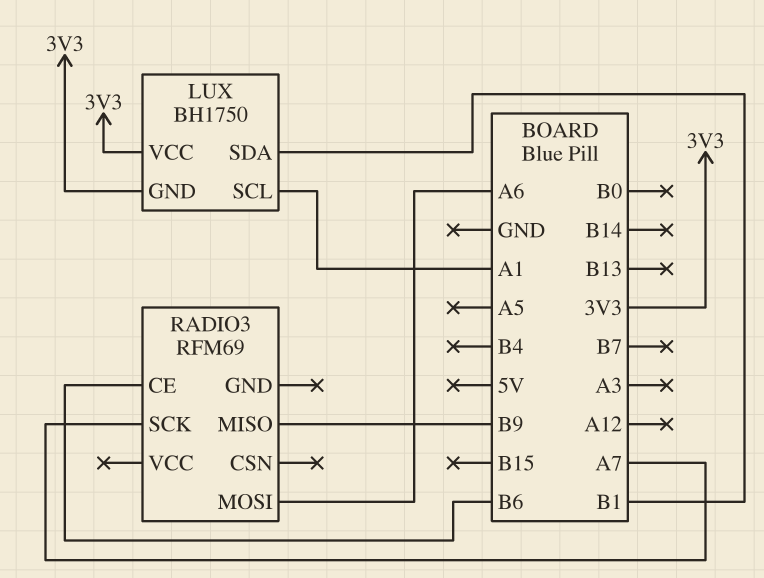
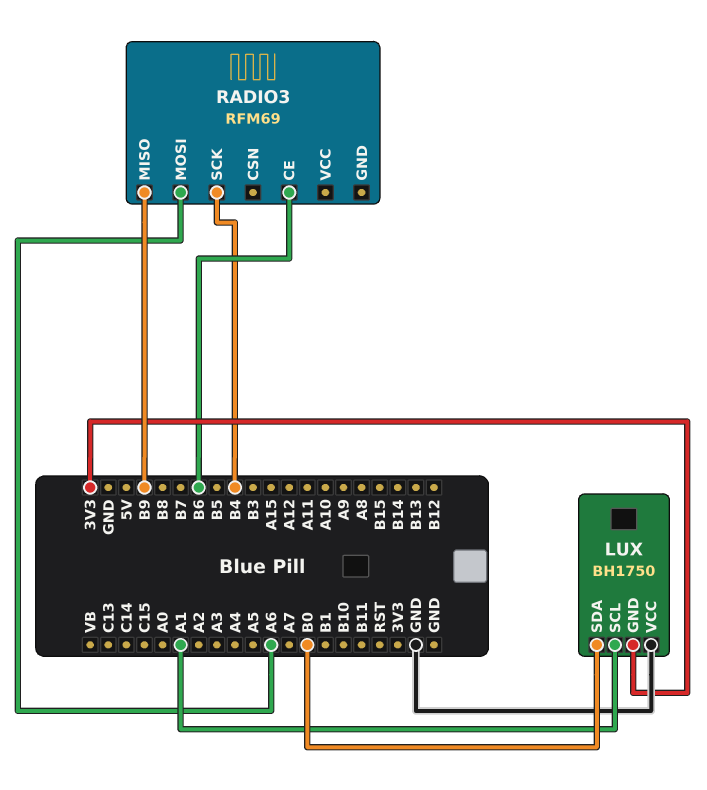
LUX pin SDA: B1 -> B0
LUX pin VCC: 3V3 -> GND
RADIO3 pin SCK: A7 -> B4

